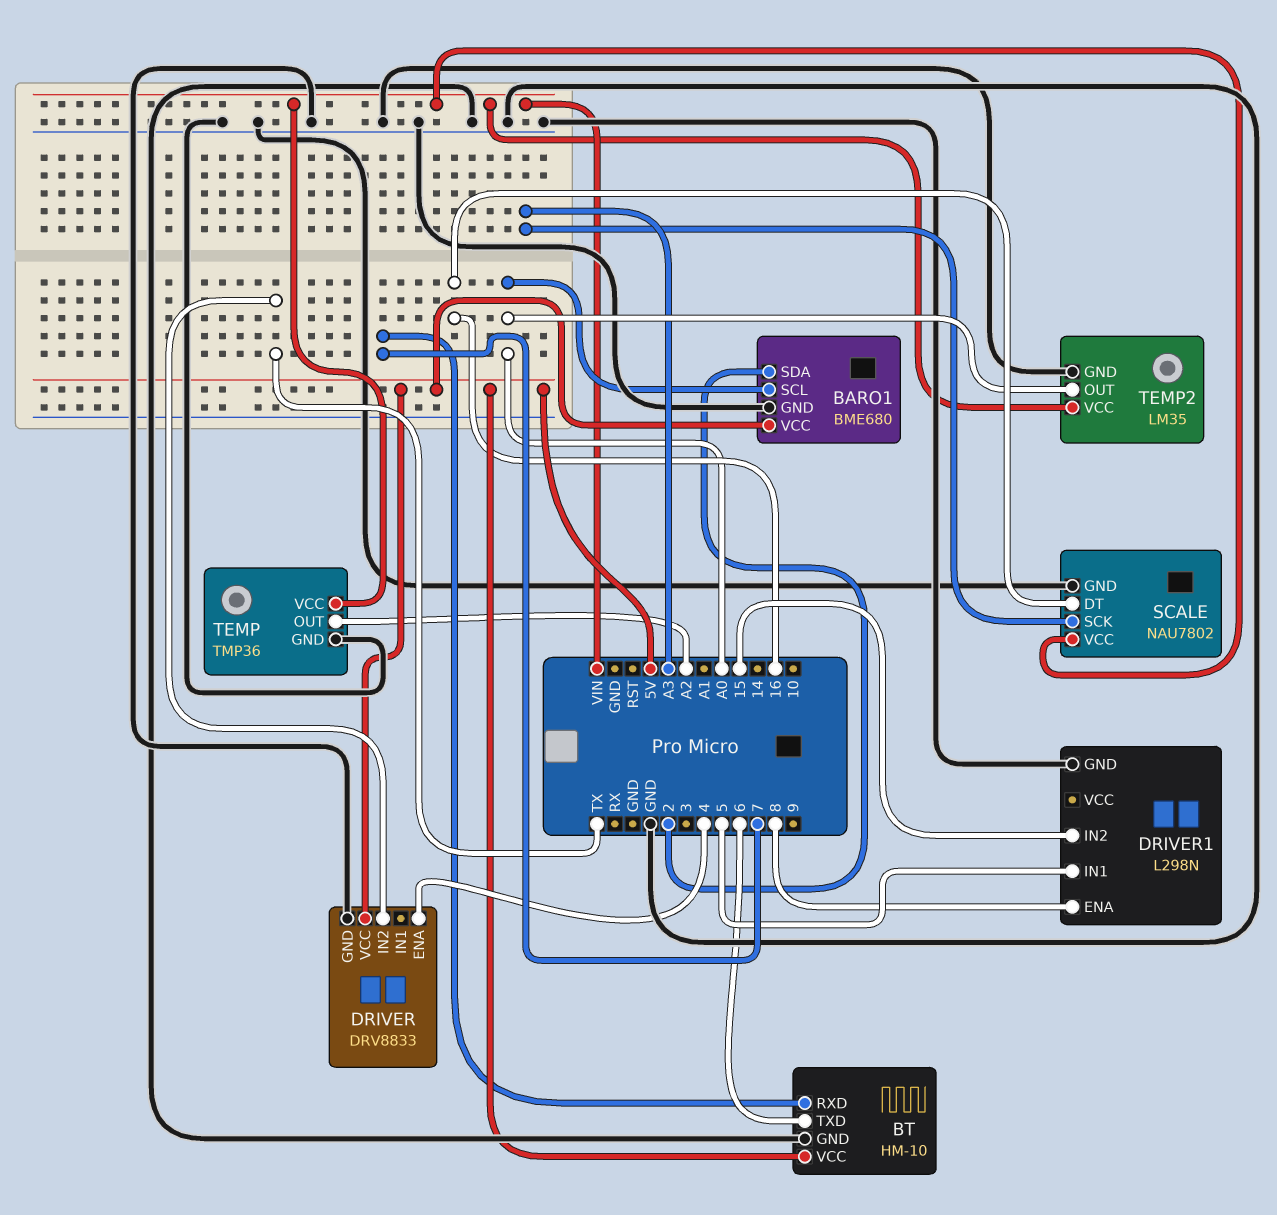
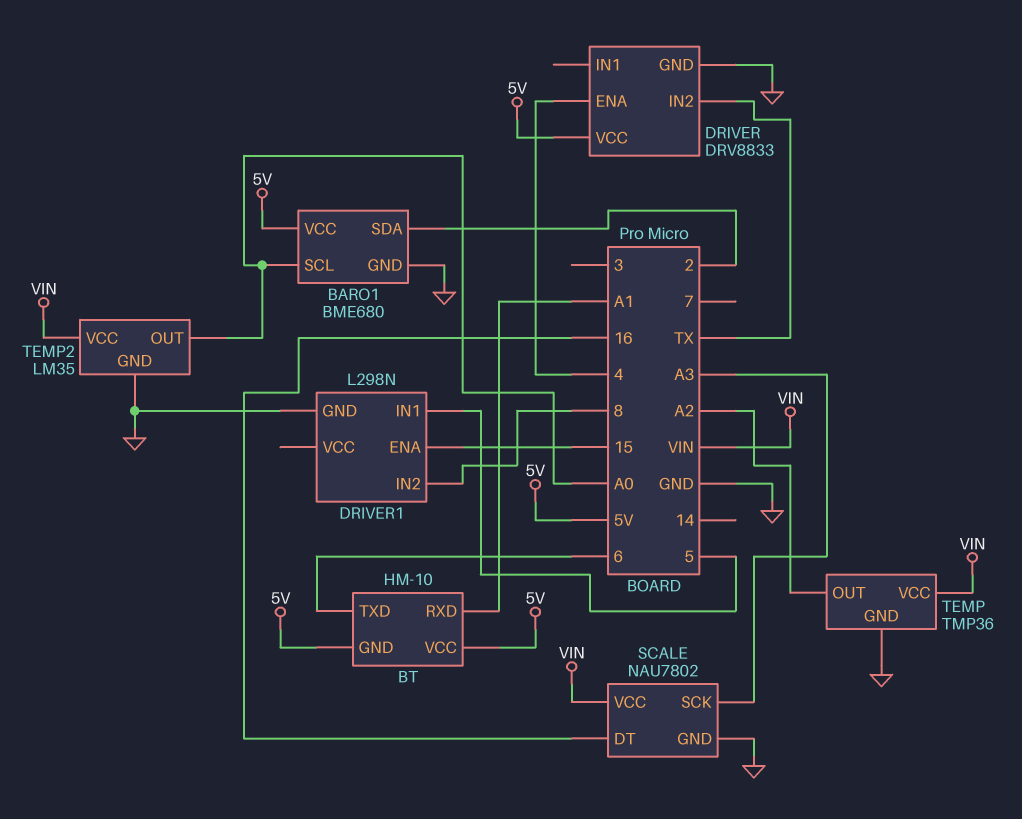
BT pin GND: GND -> 5V
BT pin RXD: 7 -> A1
DRIVER1 pin ENA: 8 -> 15
DRIVER1 pin IN2: 15 -> 8

